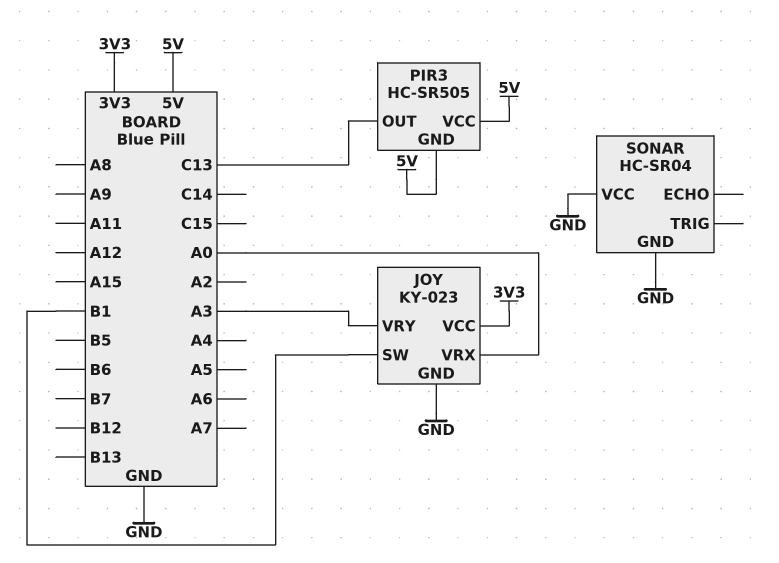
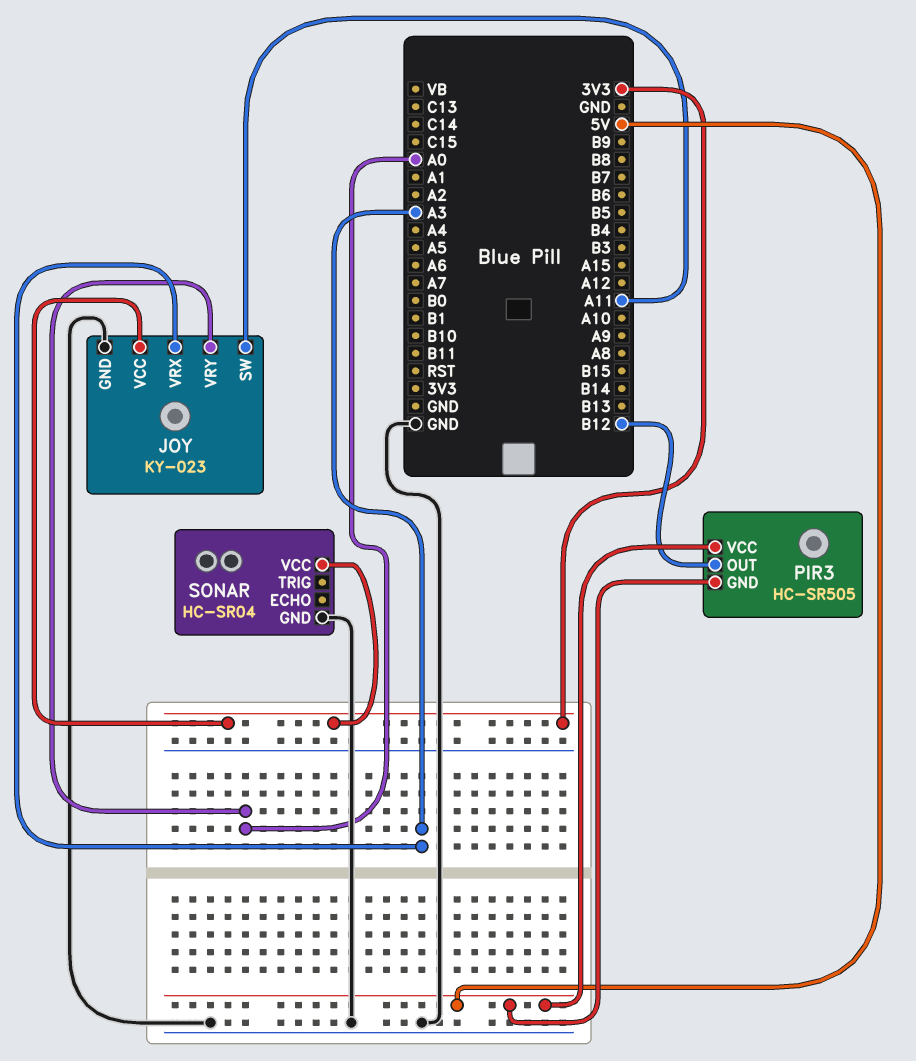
JOY pin SW: B1 -> A11
JOY pin VRX: A0 -> A3
JOY pin VRY: A3 -> A0
PIR3 pin OUT: C13 -> B12
SONAR pin VCC: GND -> 3V3

